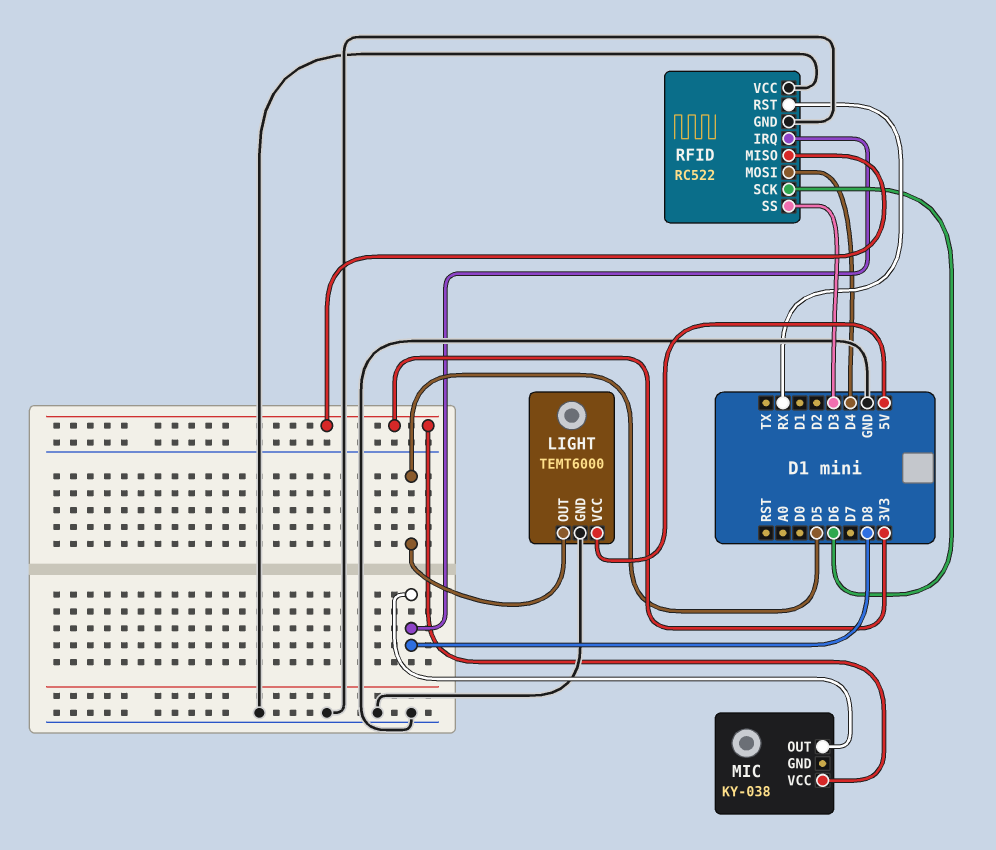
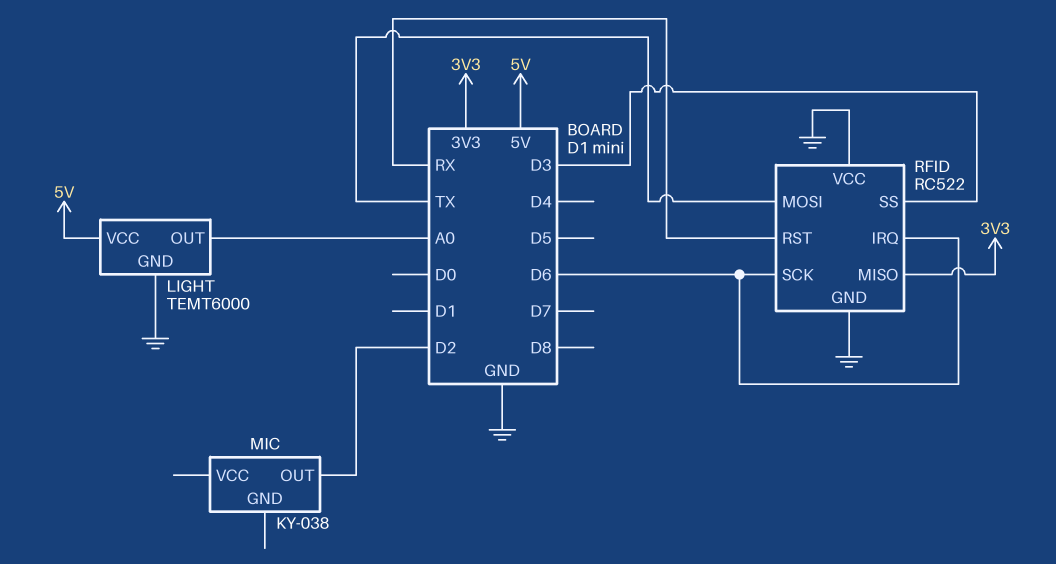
LIGHT pin OUT: D5 -> A0
MIC pin OUT: D8 -> D2
MIC pin VCC: 3V3 -> none
RFID pin IRQ: D8 -> D6
RFID pin MOSI: D4 -> TX

